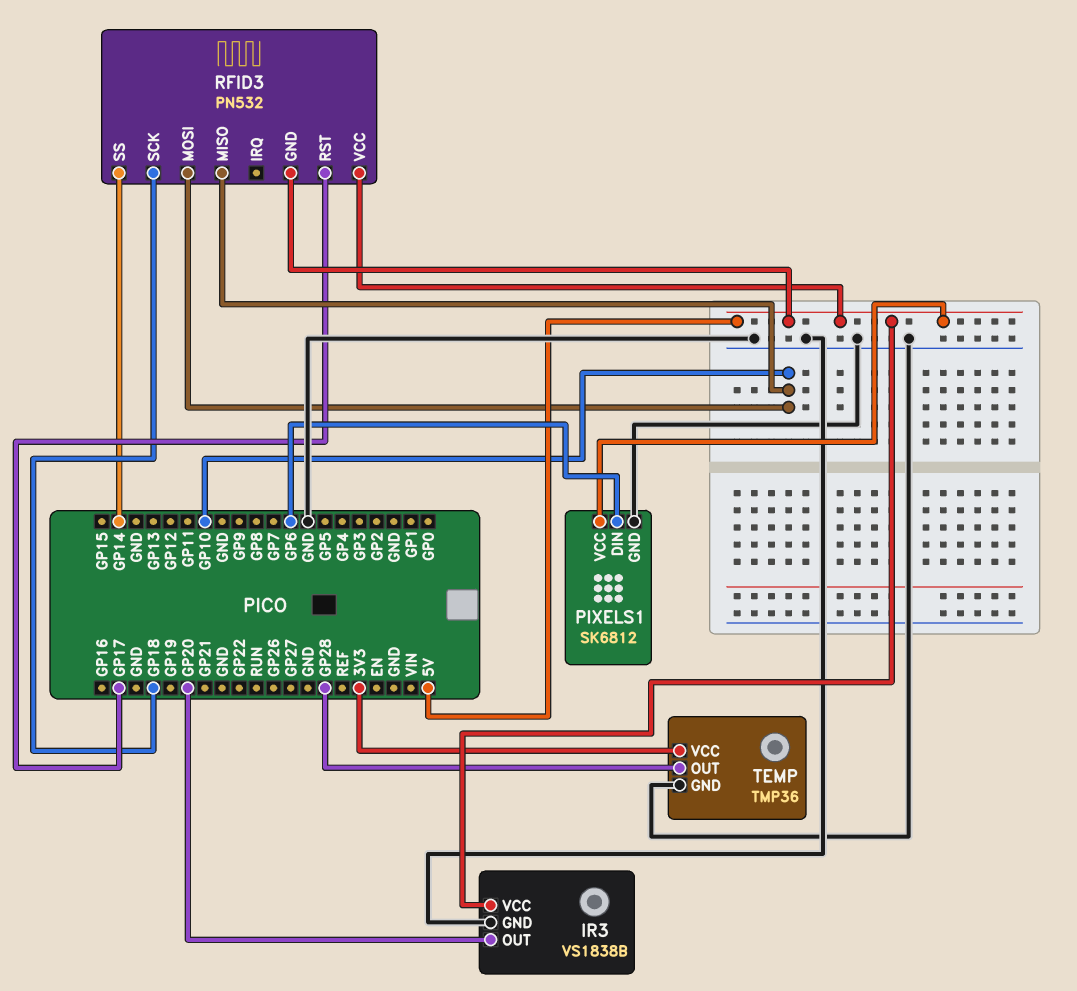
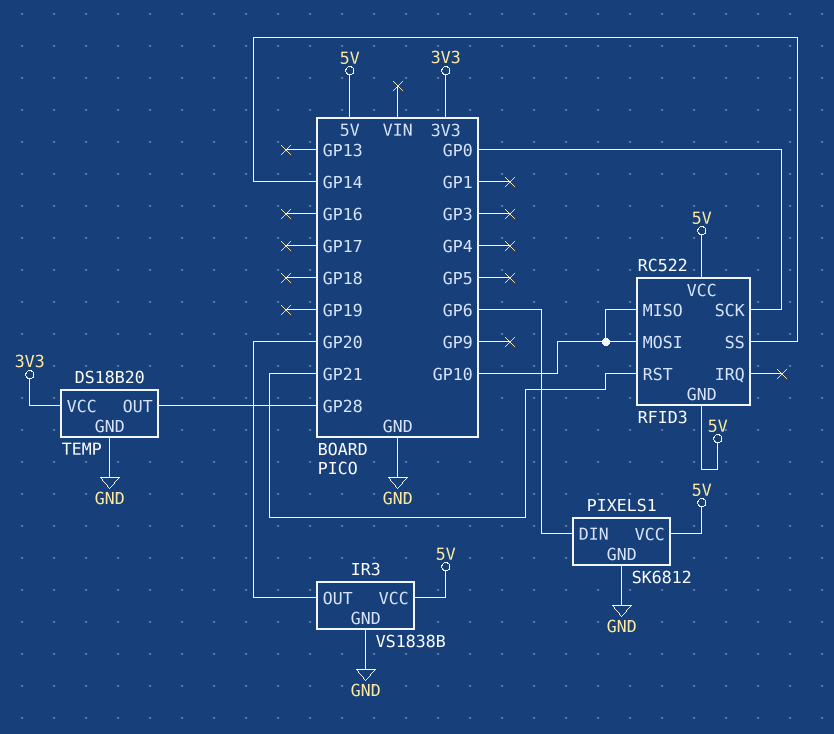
RFID3: PN532 -> RC522
RFID3 pin RST: GP17 -> GP21
RFID3 pin SCK: GP18 -> GP0
TEMP: TMP36 -> DS18B20

